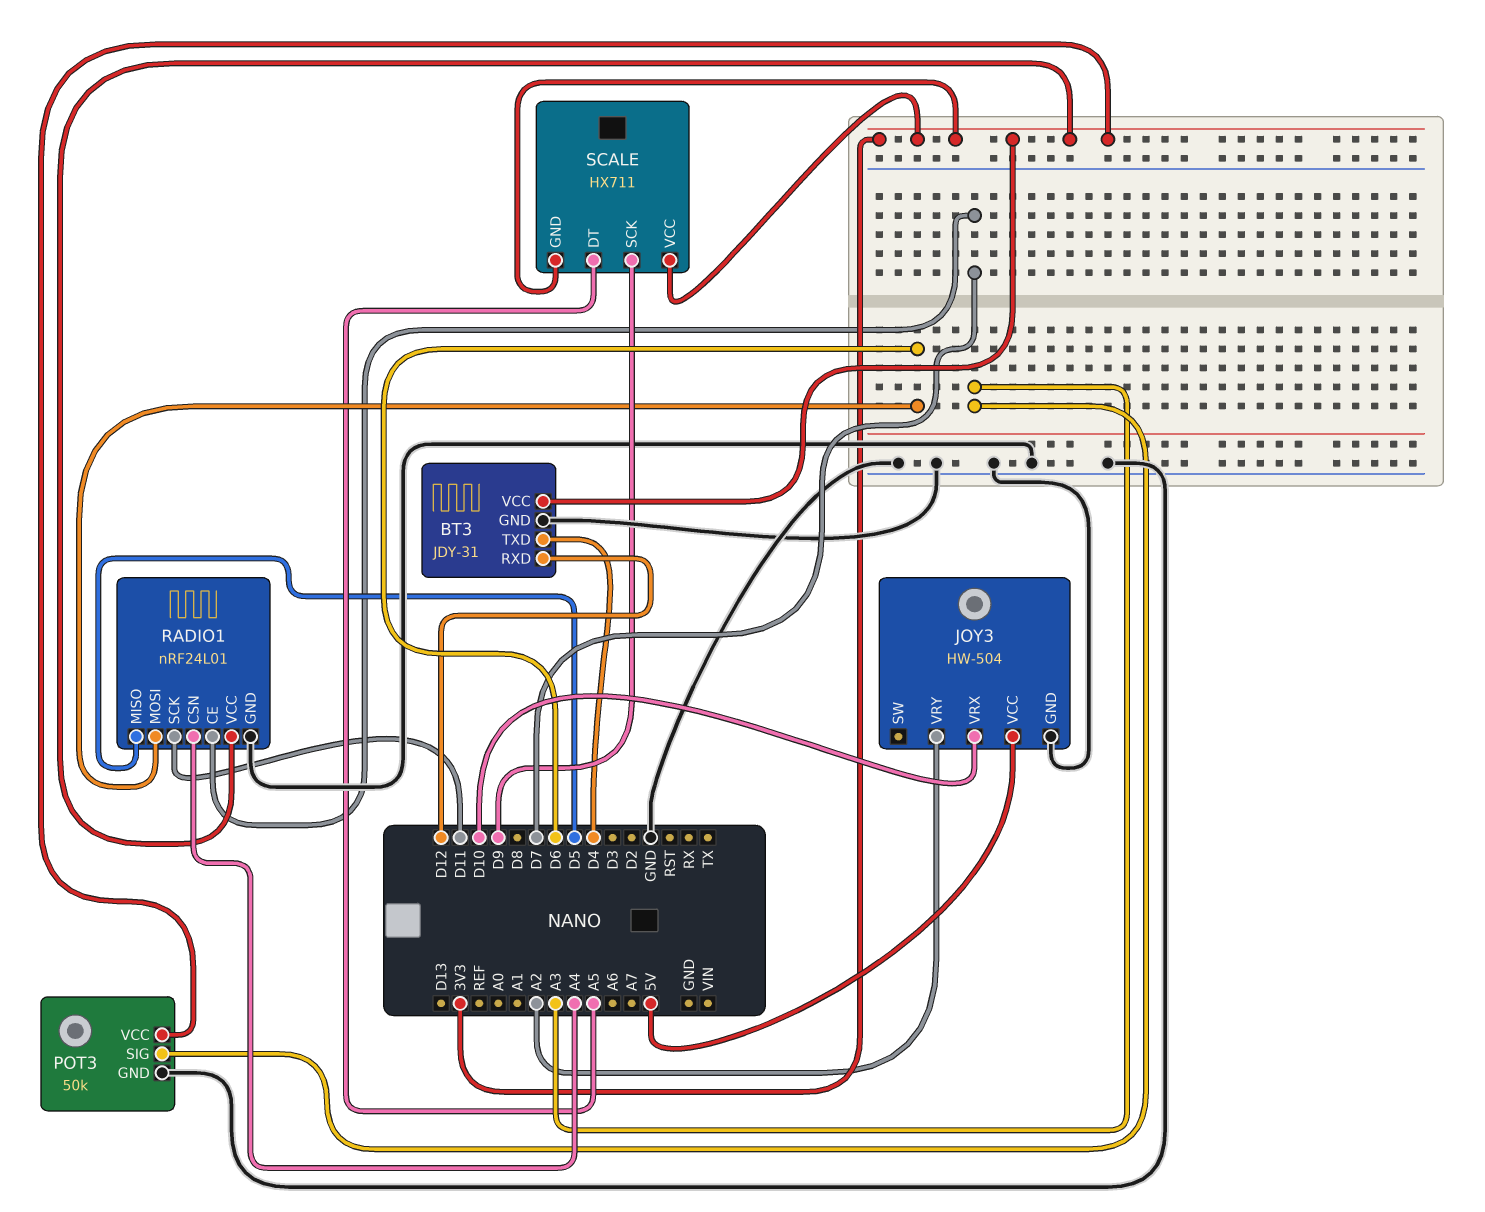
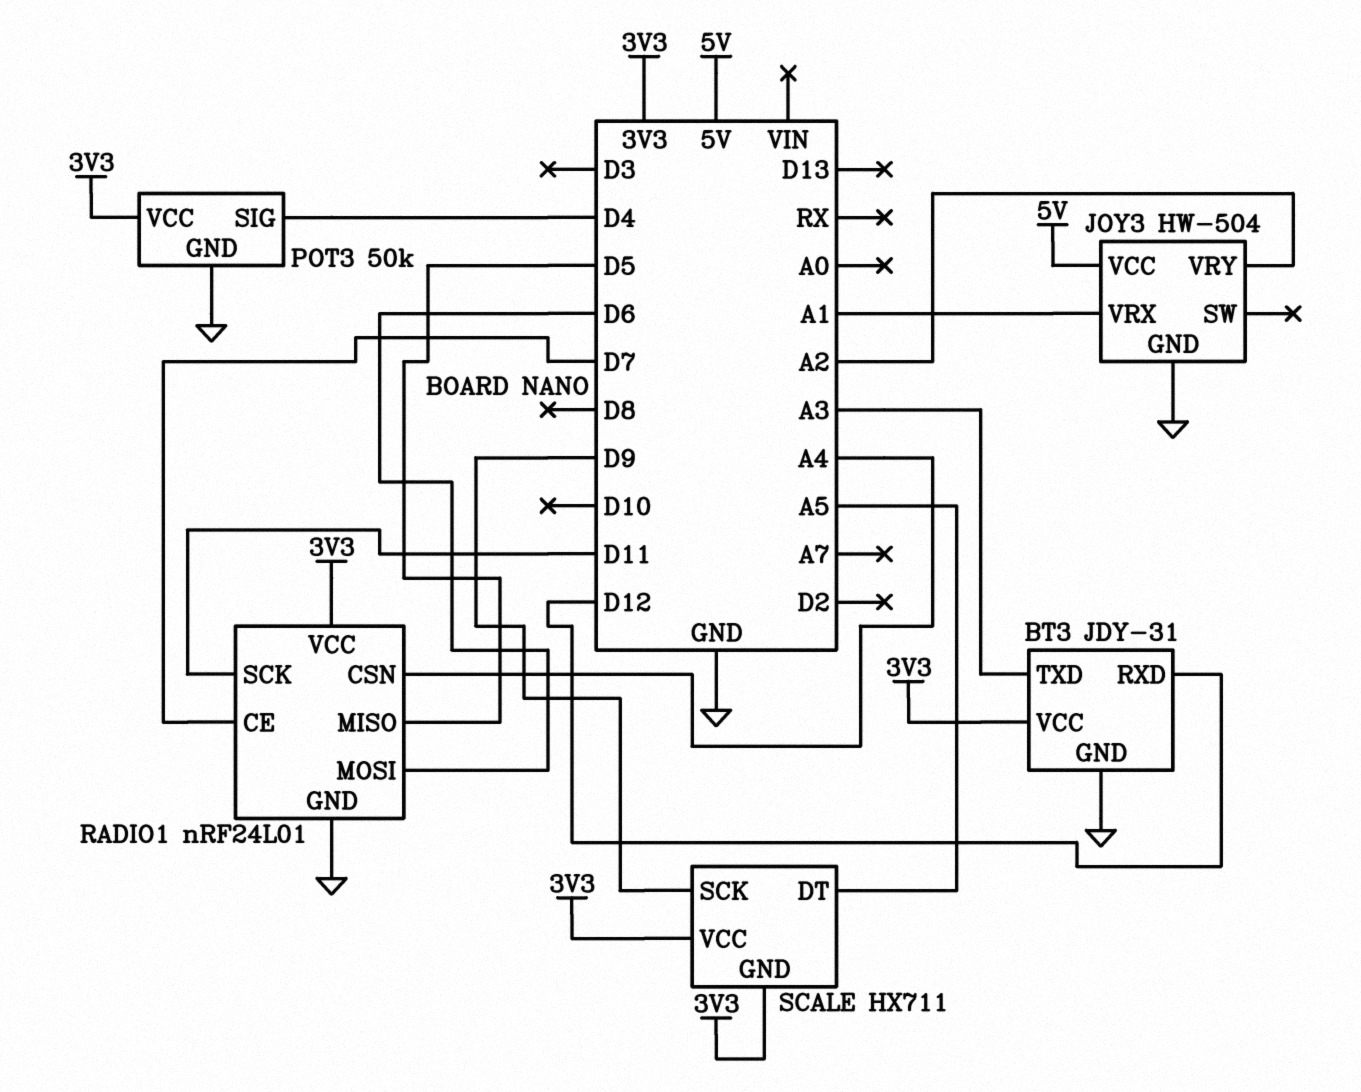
BT3 pin TXD: D4 -> A3
JOY3 pin VRX: D10 -> A1
POT3 pin SIG: A3 -> D4

